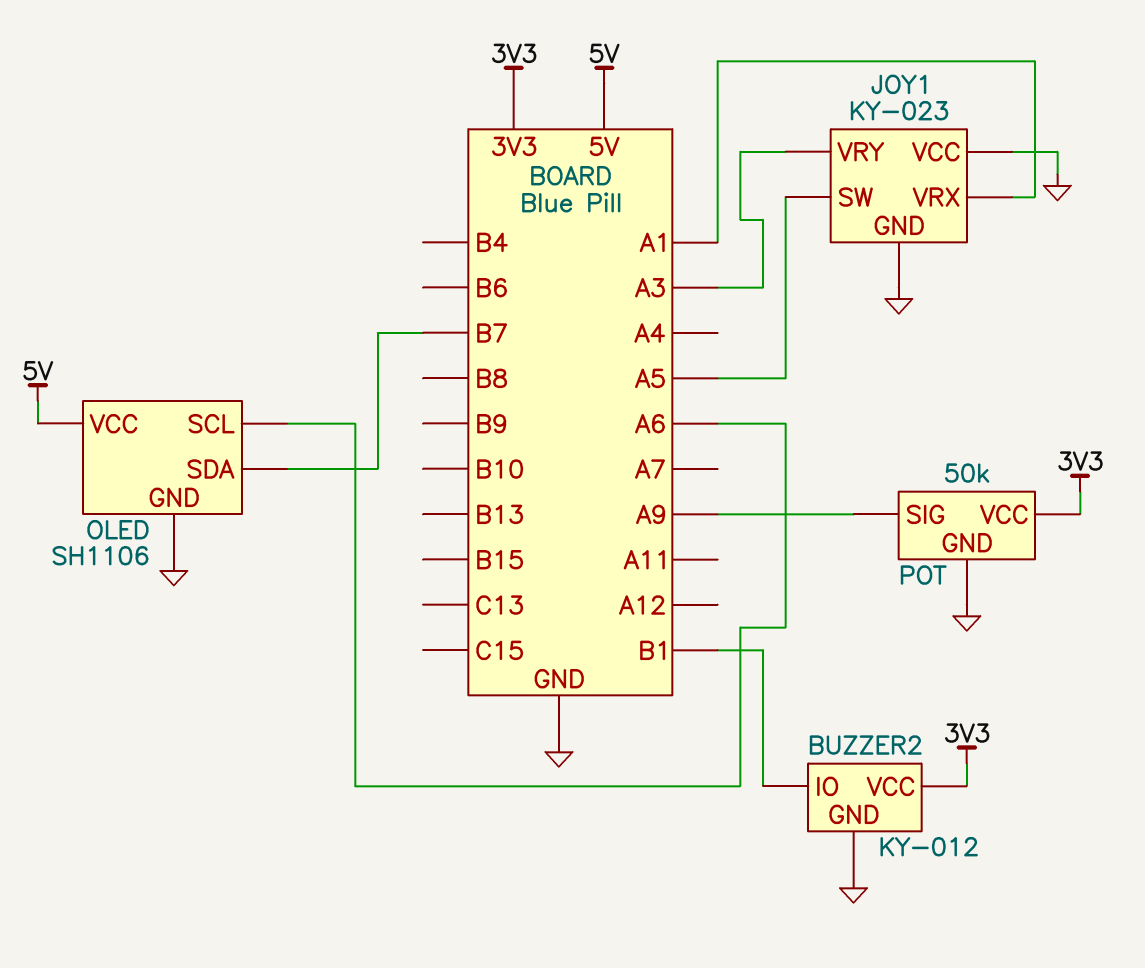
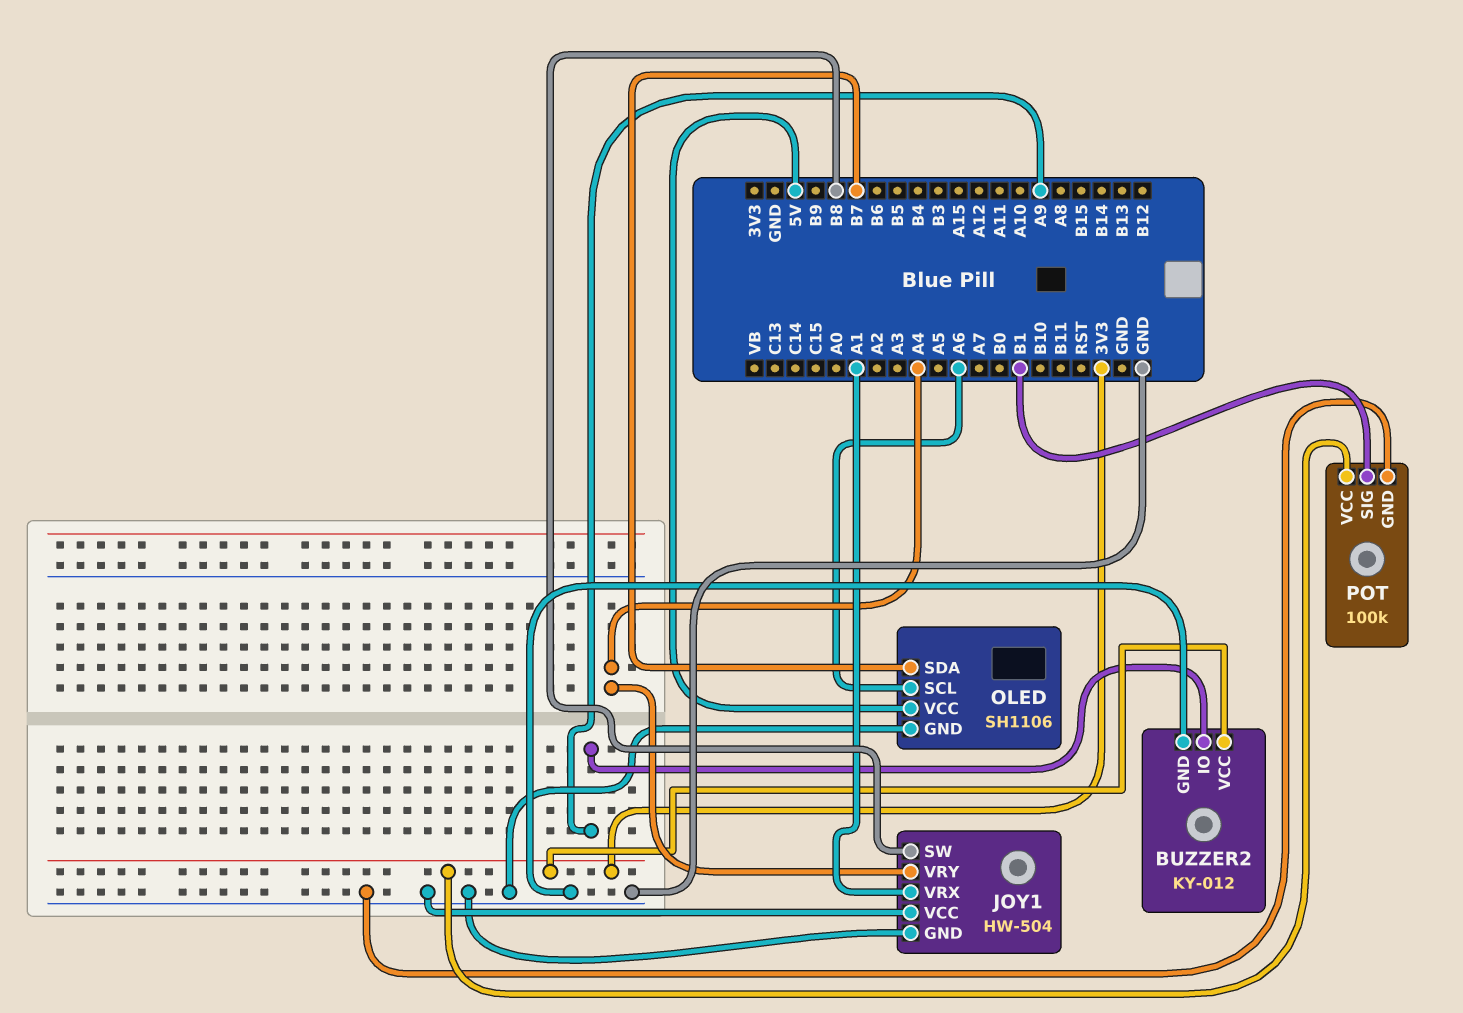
BUZZER2 pin IO: B1 -> A9
JOY1: KY-023 -> HW-504
JOY1 pin SW: A5 -> B8
JOY1 pin VRY: A3 -> A4
POT: 50k -> 100k
POT pin SIG: A9 -> B1

